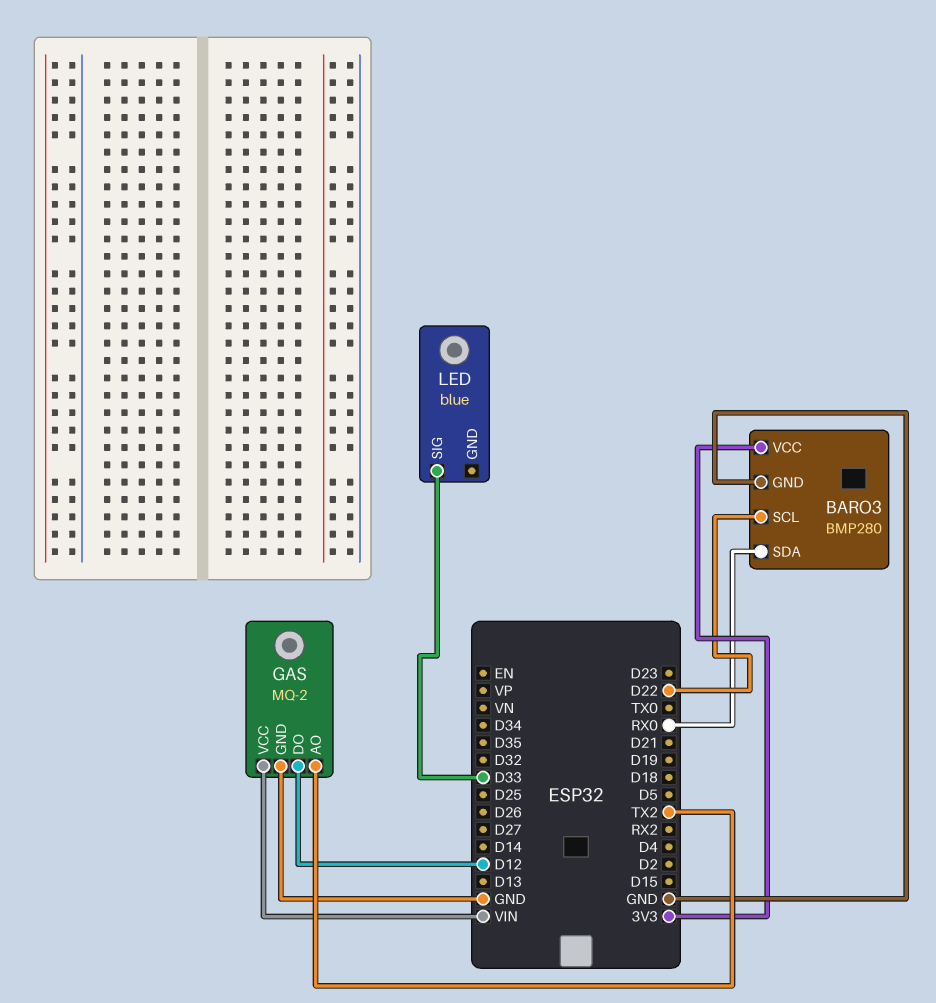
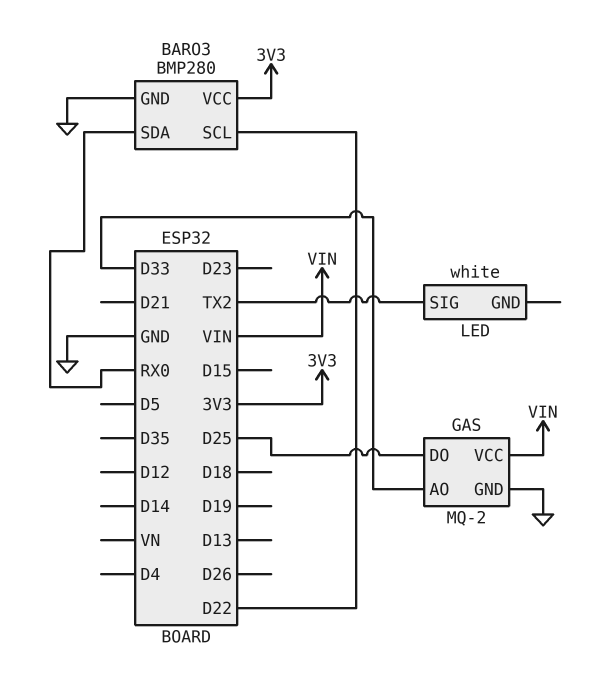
GAS pin AO: TX2 -> D33
GAS pin DO: D12 -> D25
LED: blue -> white
LED pin SIG: D33 -> TX2

